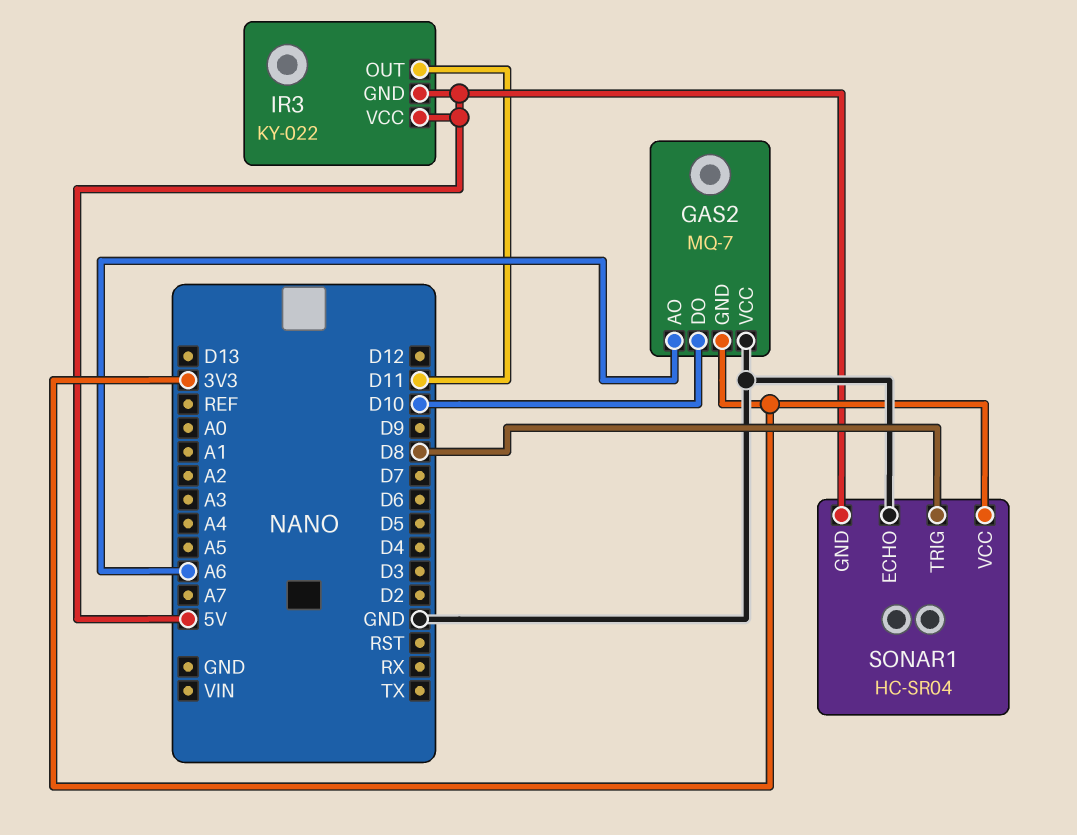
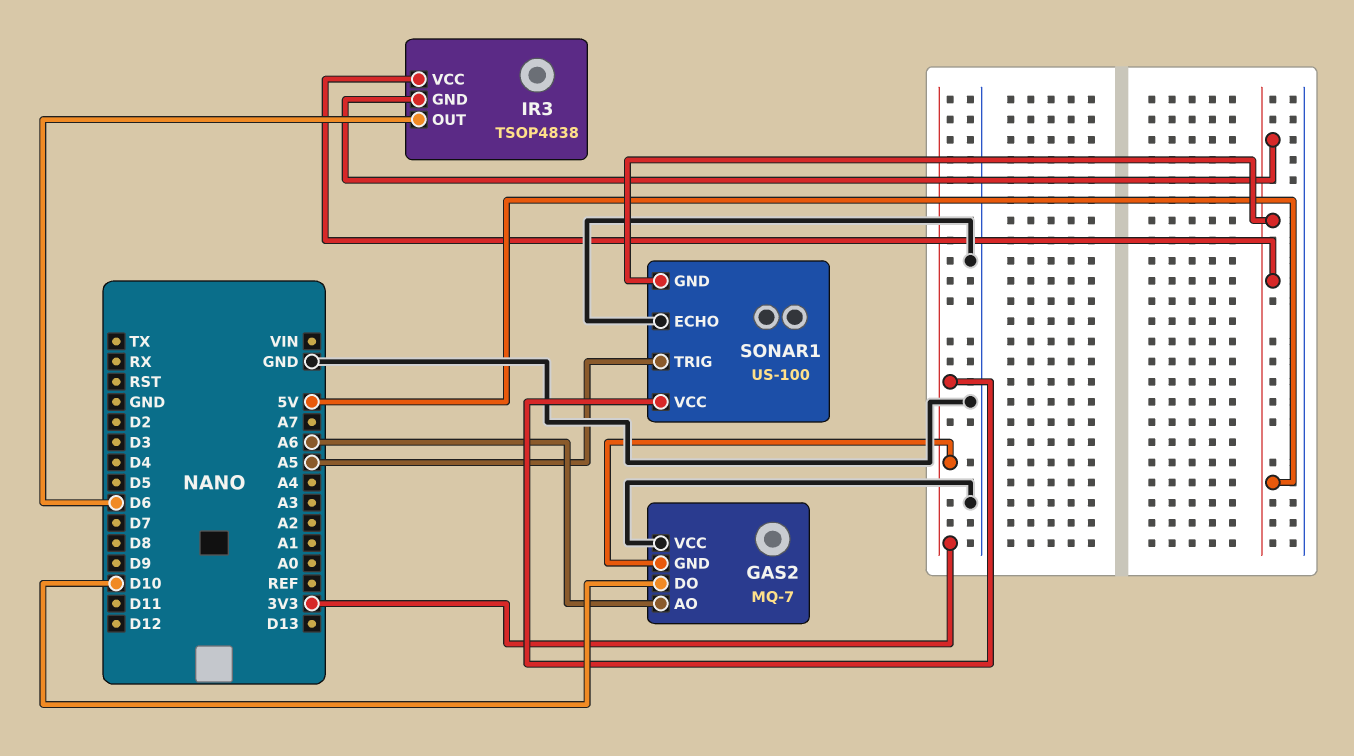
IR3: KY-022 -> TSOP4838
IR3 pin OUT: D11 -> D6
SONAR1: HC-SR04 -> US-100
SONAR1 pin TRIG: D8 -> A5

